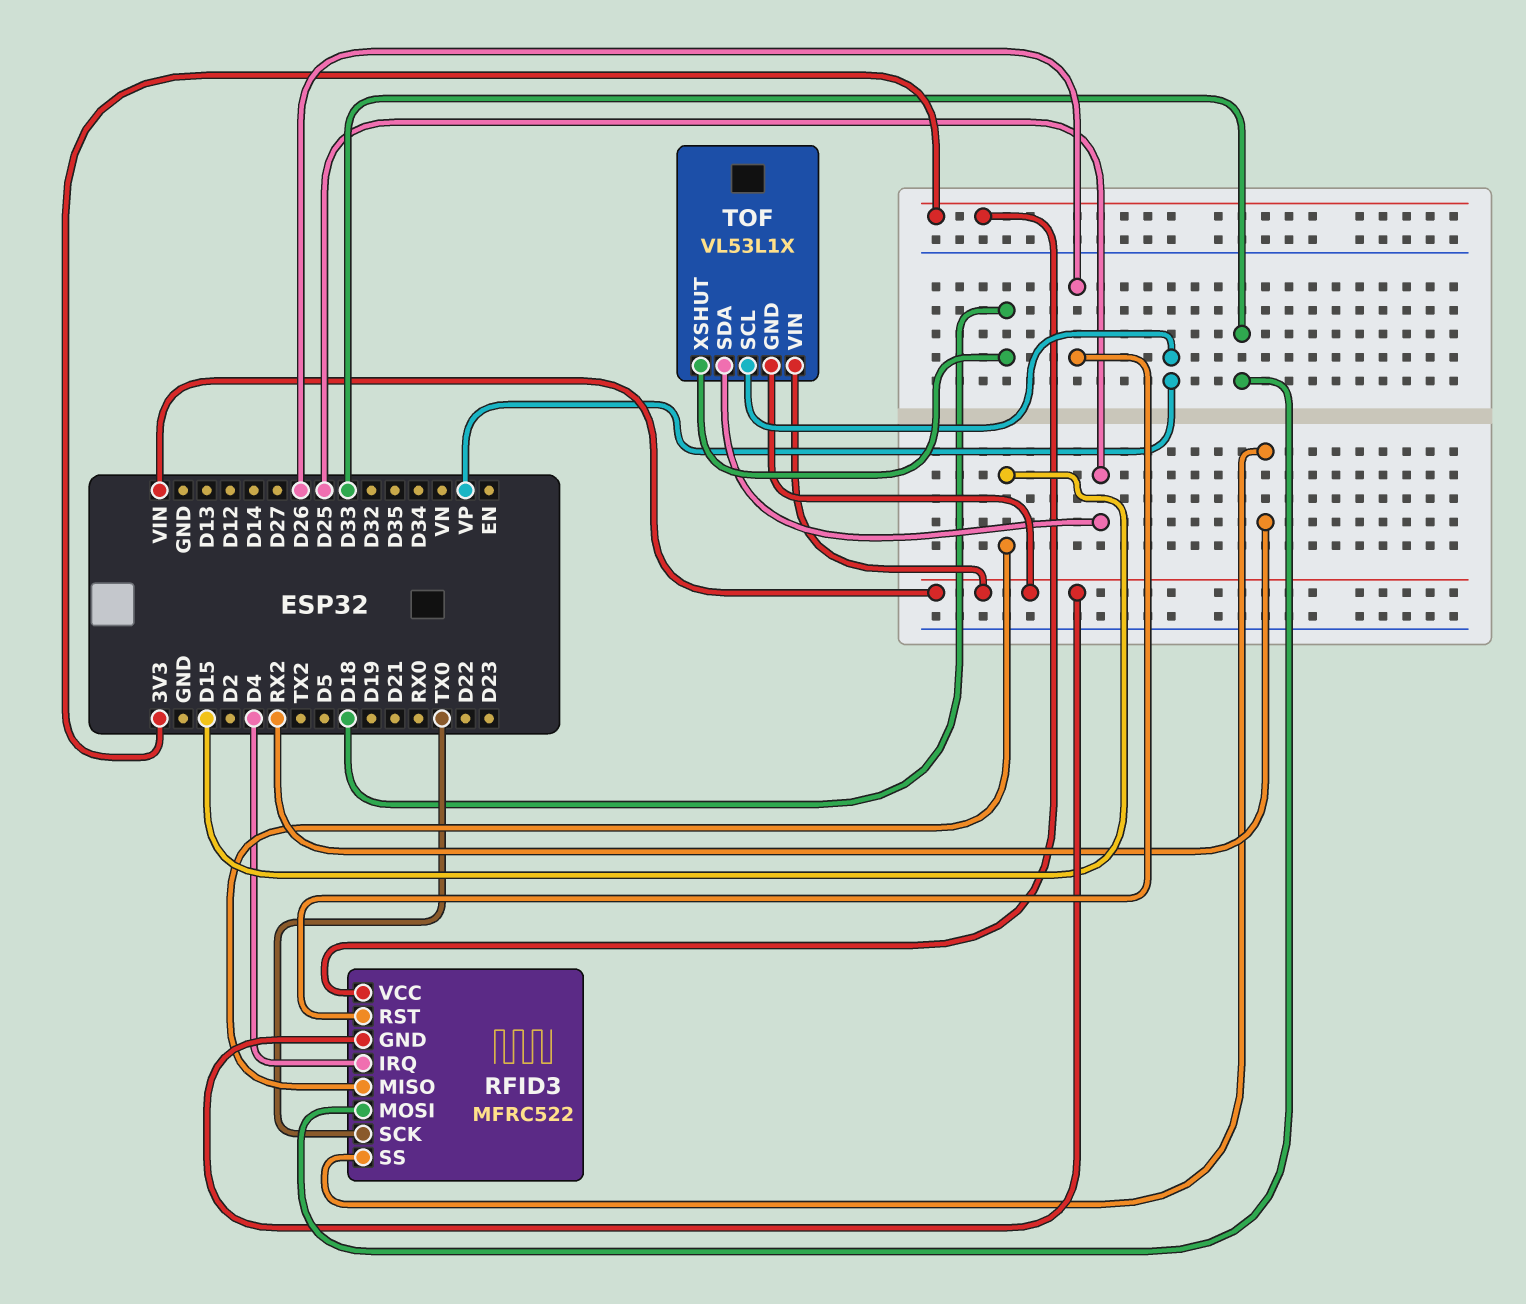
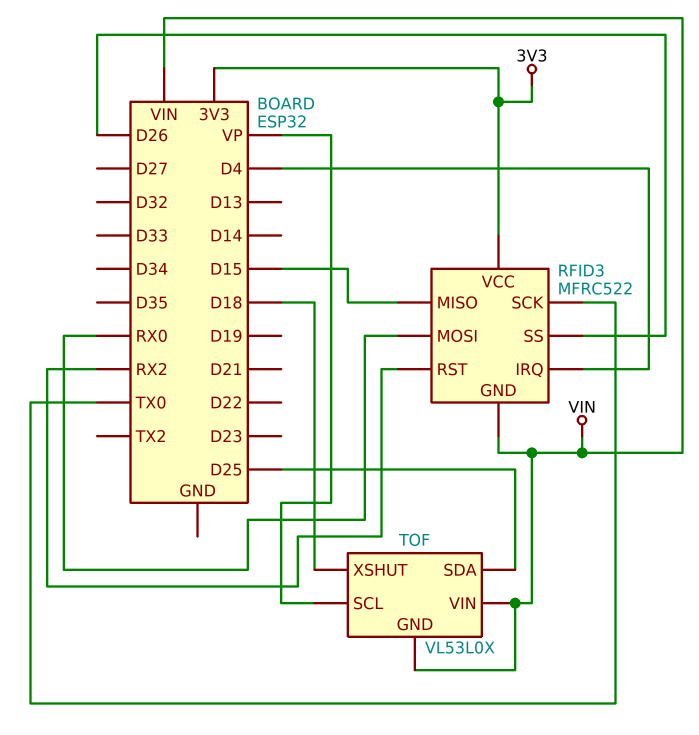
RFID3 pin MOSI: D33 -> RX0
RFID3 pin RST: D26 -> RX2
RFID3 pin SS: RX2 -> D26
TOF: VL53L1X -> VL53L0X

